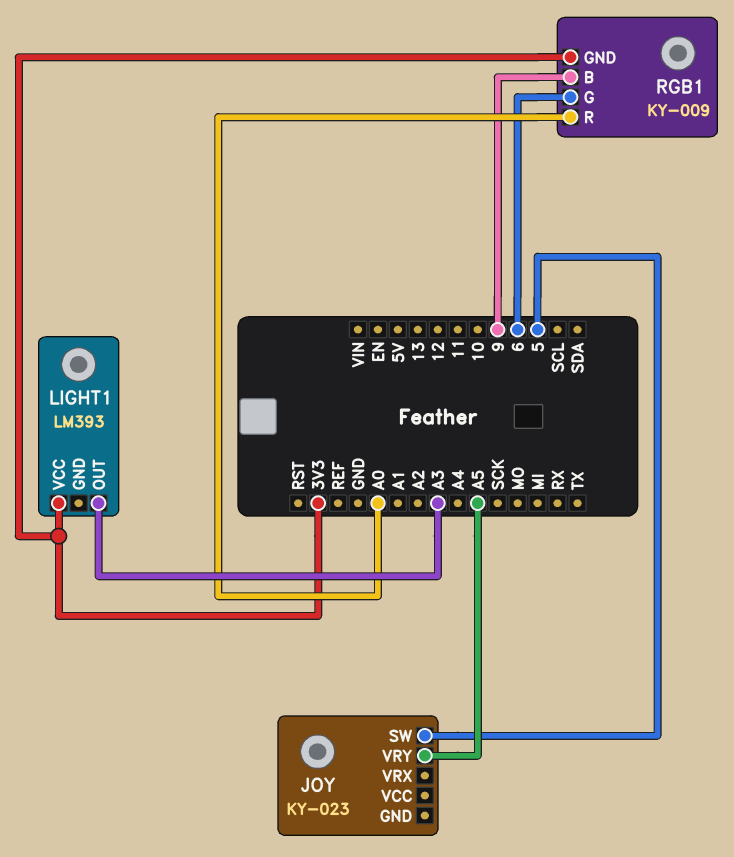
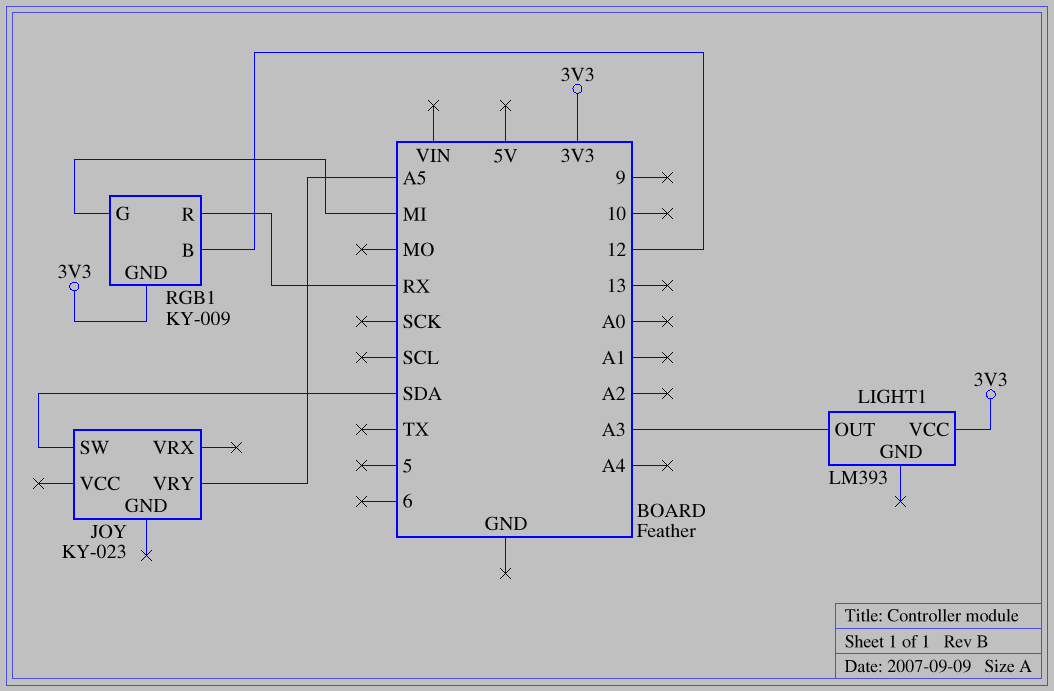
JOY pin SW: 5 -> SDA
RGB1 pin B: 9 -> 12
RGB1 pin G: 6 -> MI
RGB1 pin R: A0 -> RX

